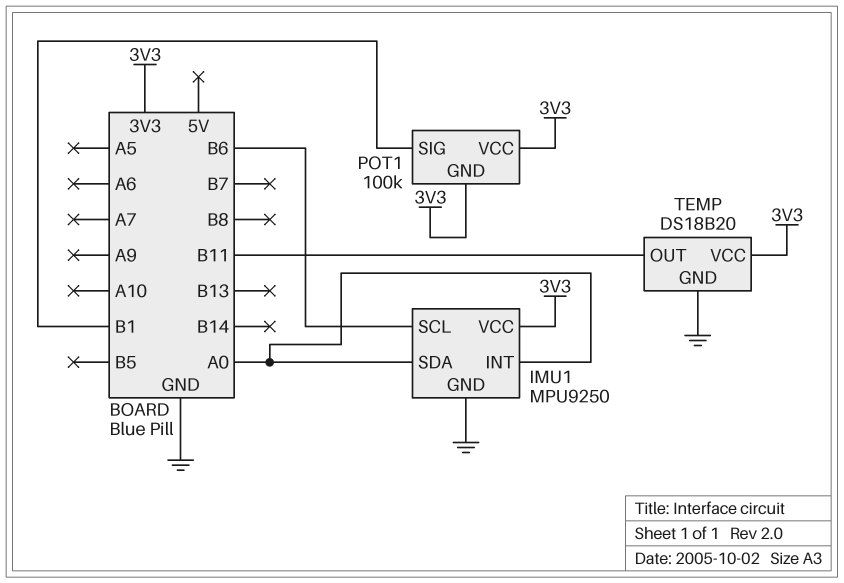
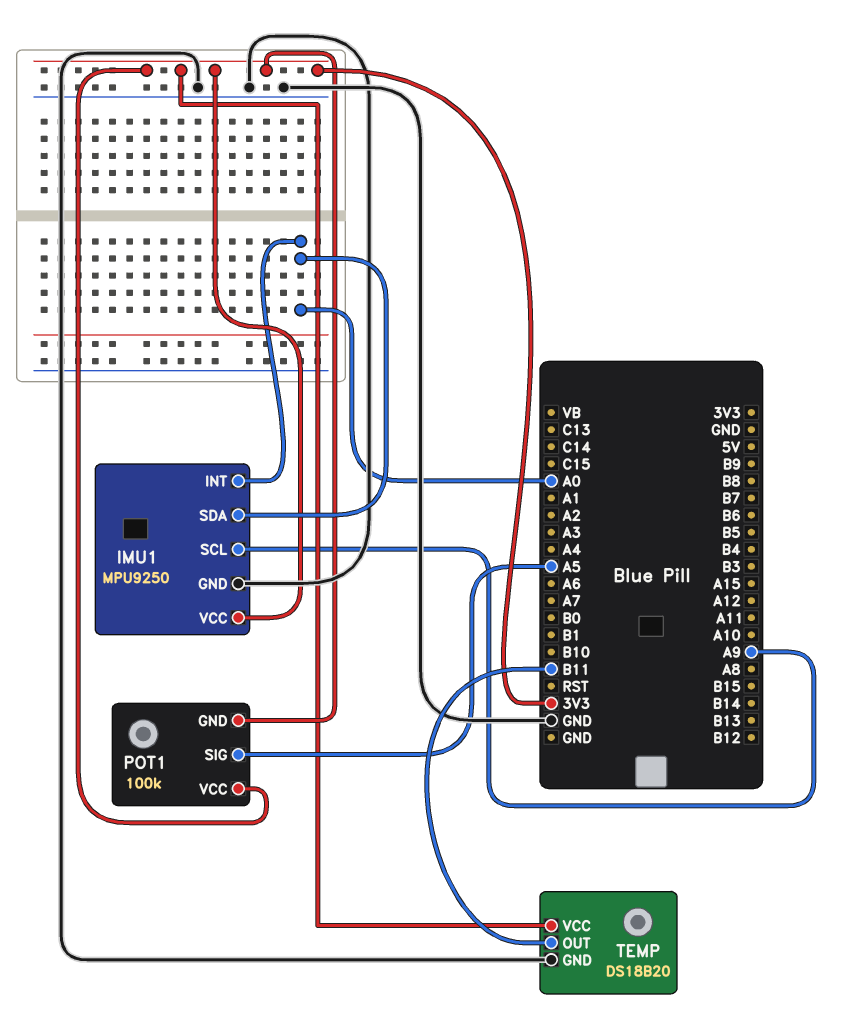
IMU1 pin SCL: B6 -> A9
POT1 pin SIG: B1 -> A5

